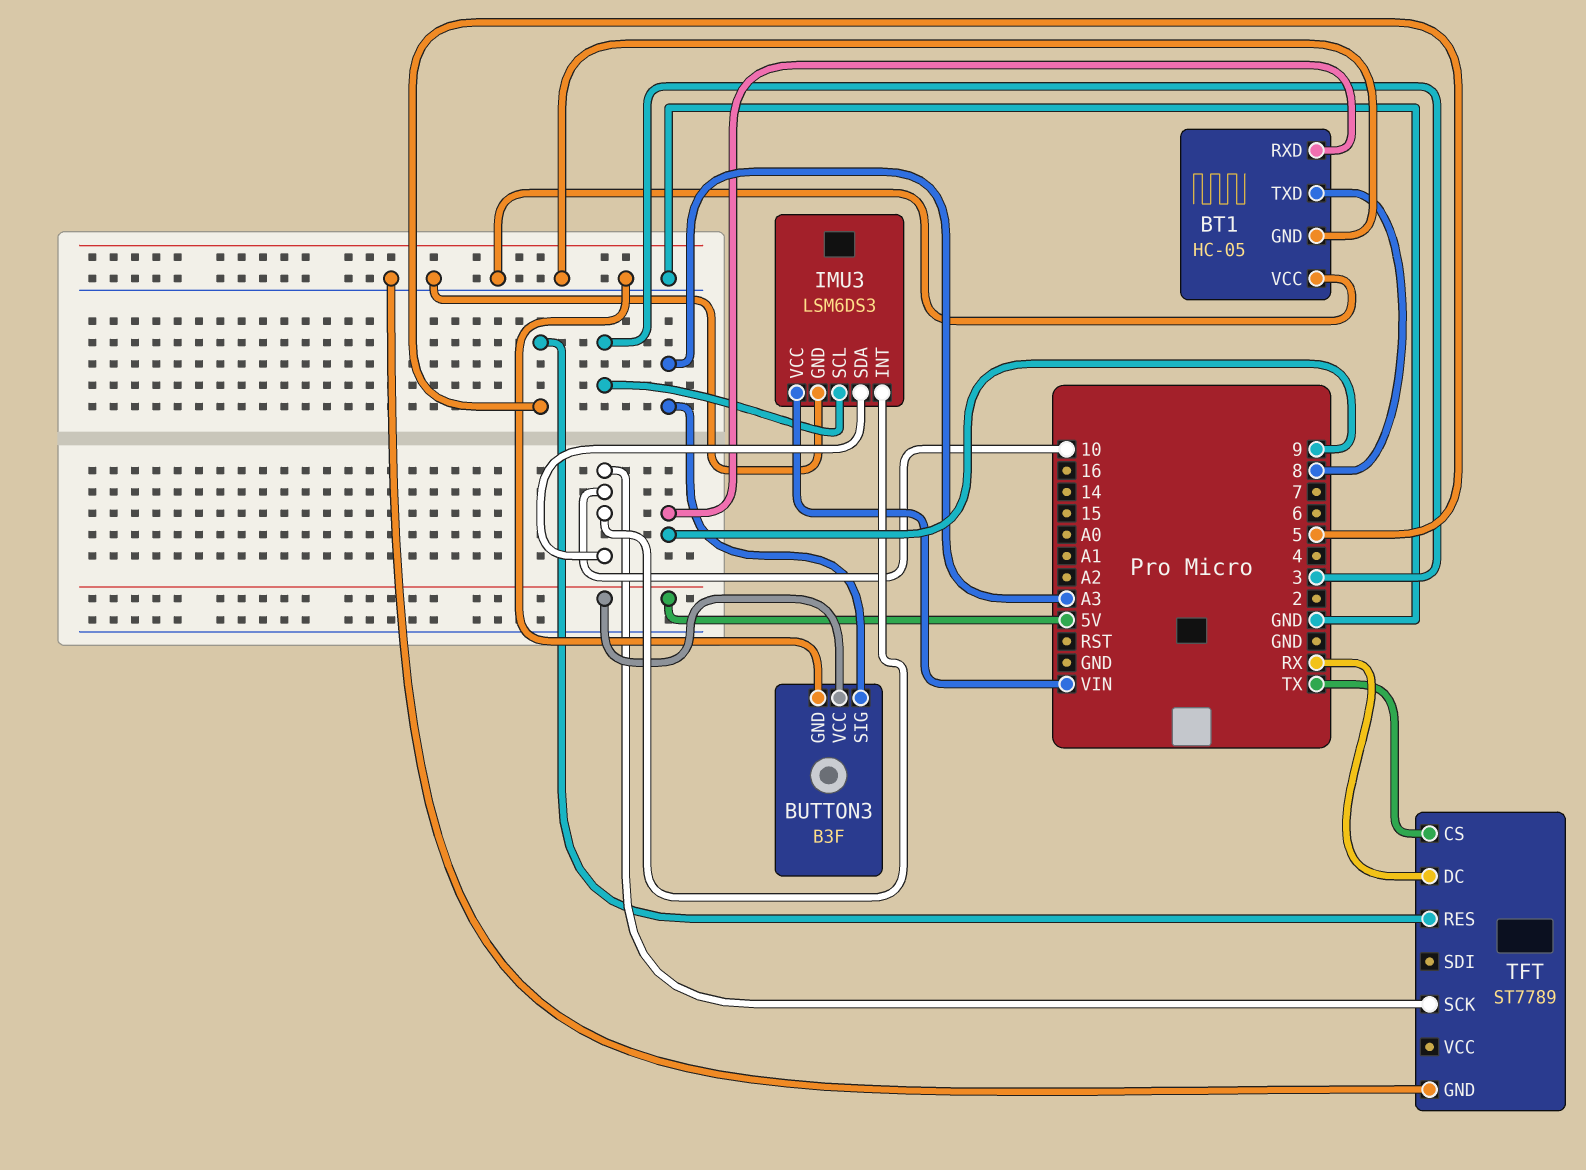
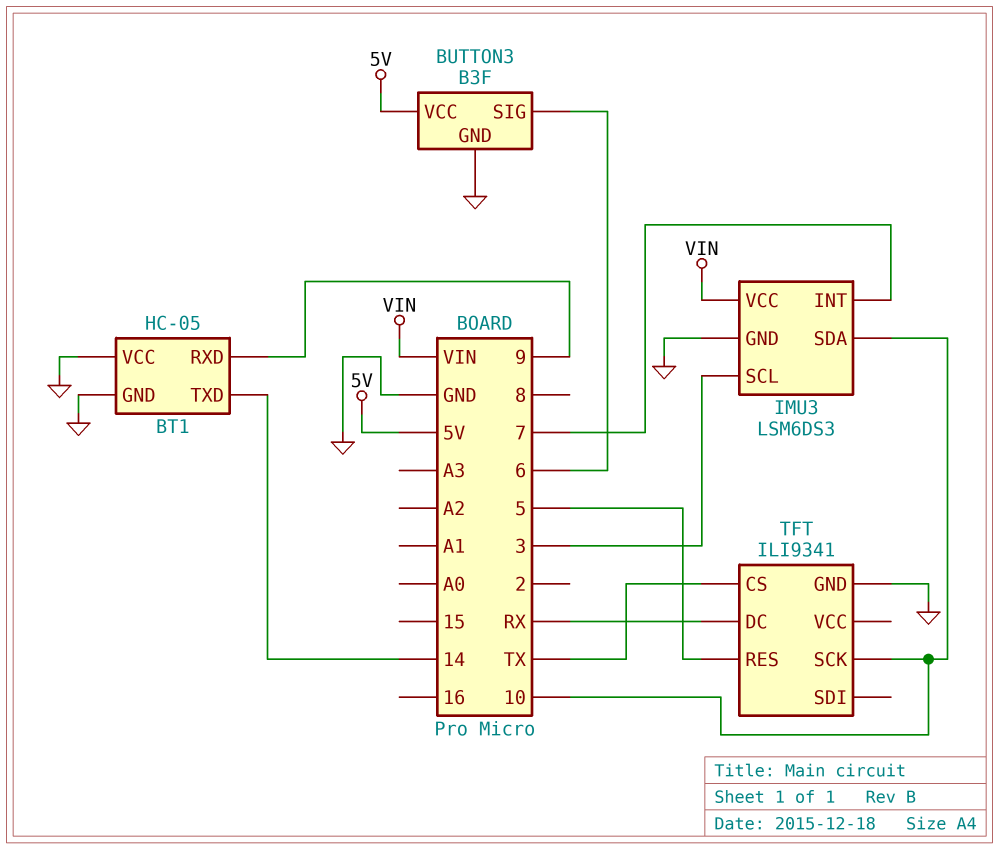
BT1 pin TXD: 8 -> 14
BUTTON3 pin SIG: A3 -> 6
IMU3 pin INT: 10 -> 7
TFT: ST7789 -> ILI9341

